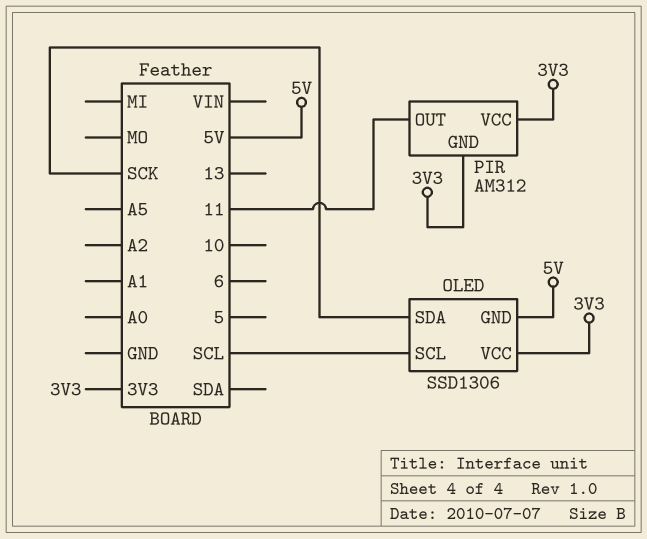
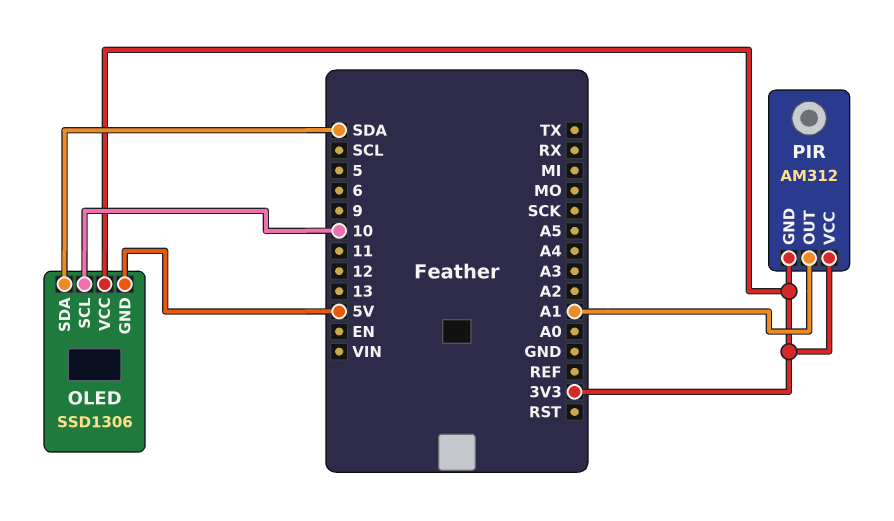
OLED pin SCL: SCL -> 10
OLED pin SDA: SCK -> SDA
PIR pin OUT: 11 -> A1

